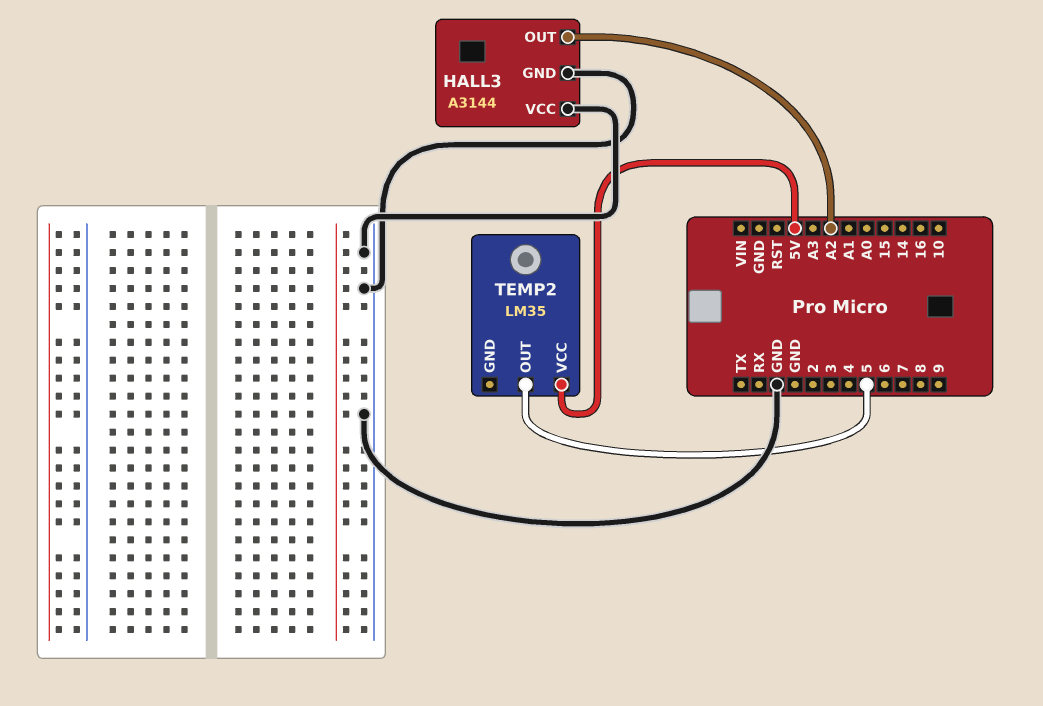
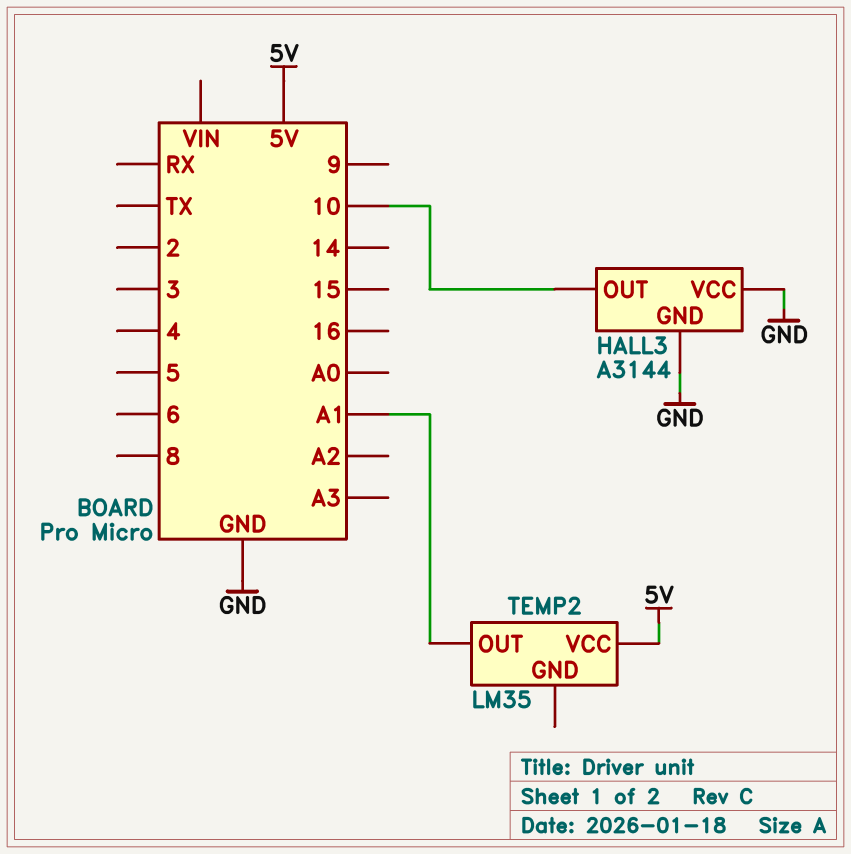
HALL3 pin OUT: A2 -> 10
TEMP2 pin OUT: 5 -> A1

